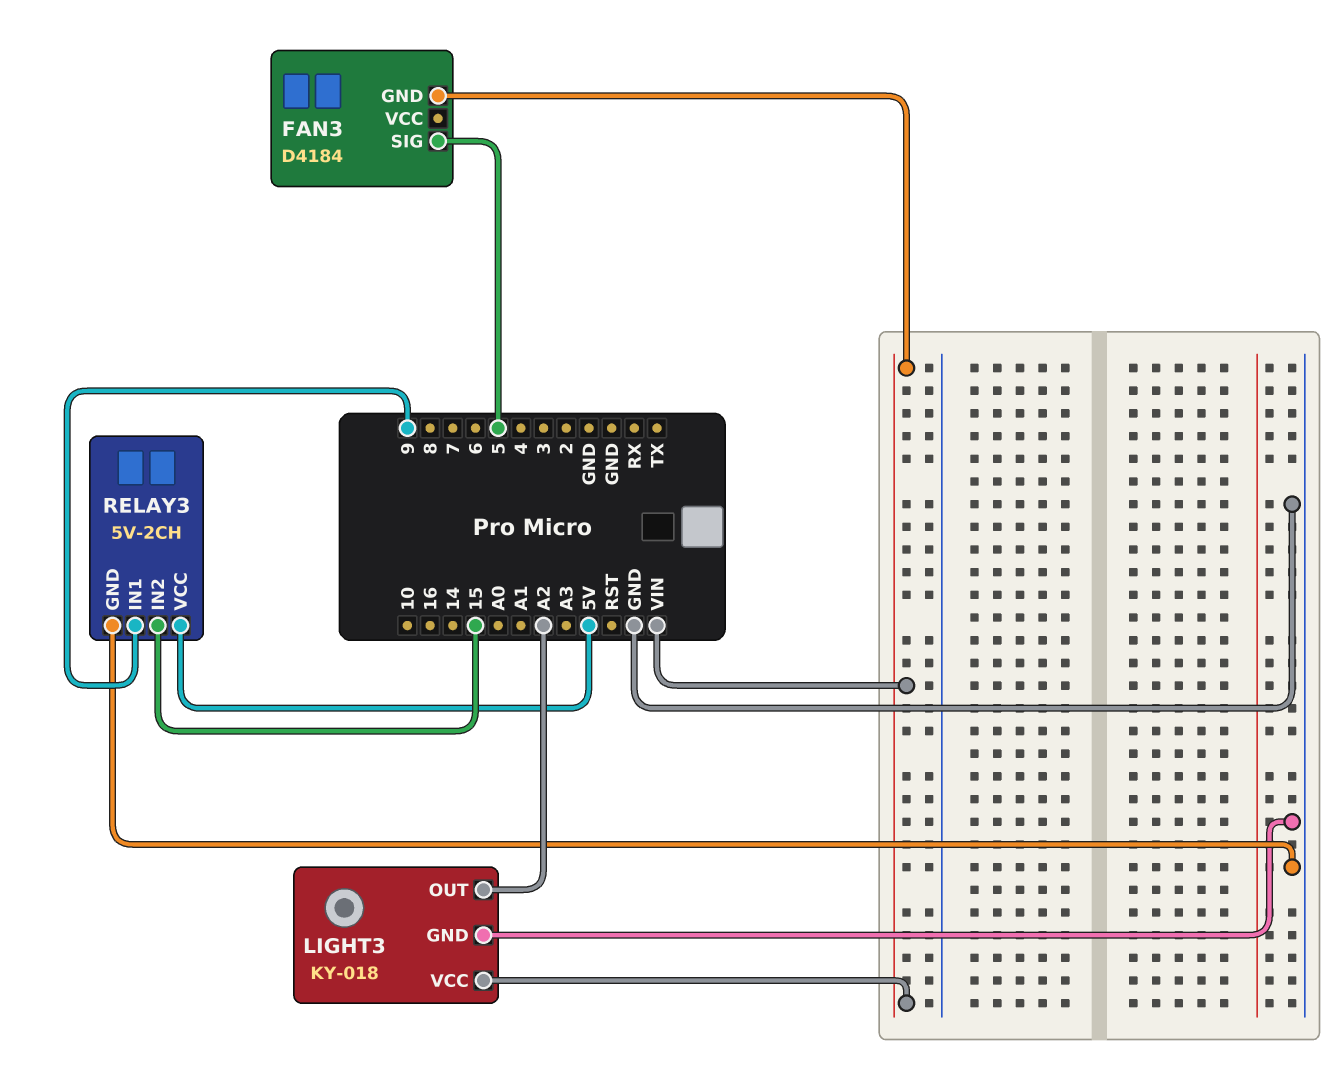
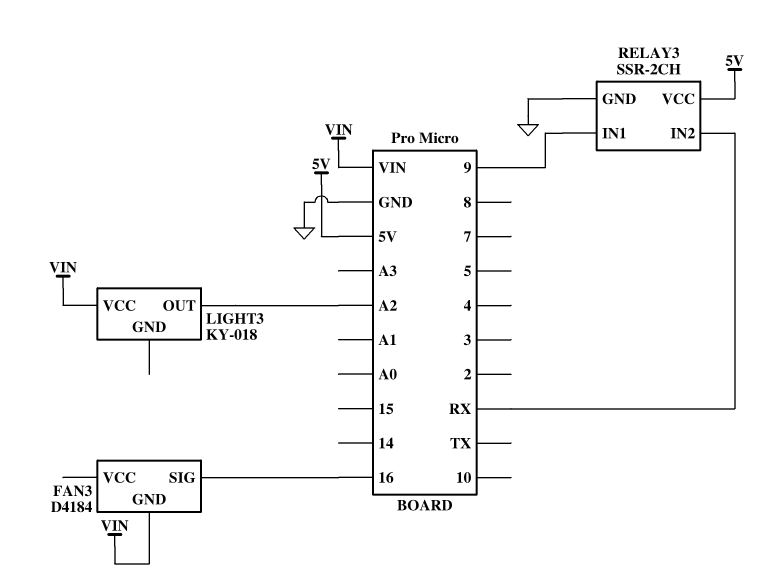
FAN3 pin SIG: 5 -> 16
LIGHT3 pin GND: GND -> none
RELAY3: 5V-2CH -> SSR-2CH
RELAY3 pin IN2: 15 -> RX

